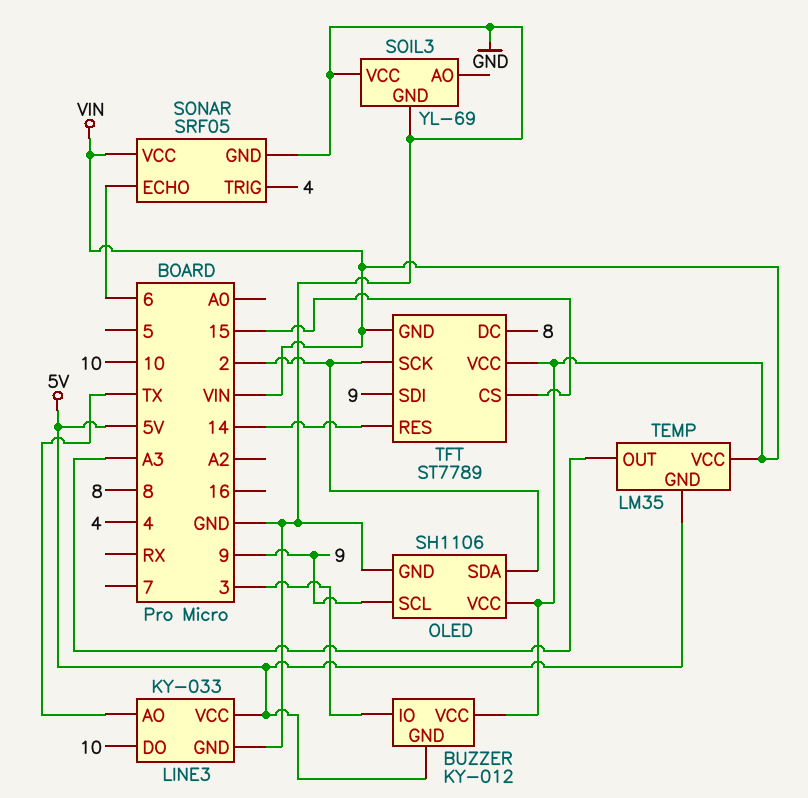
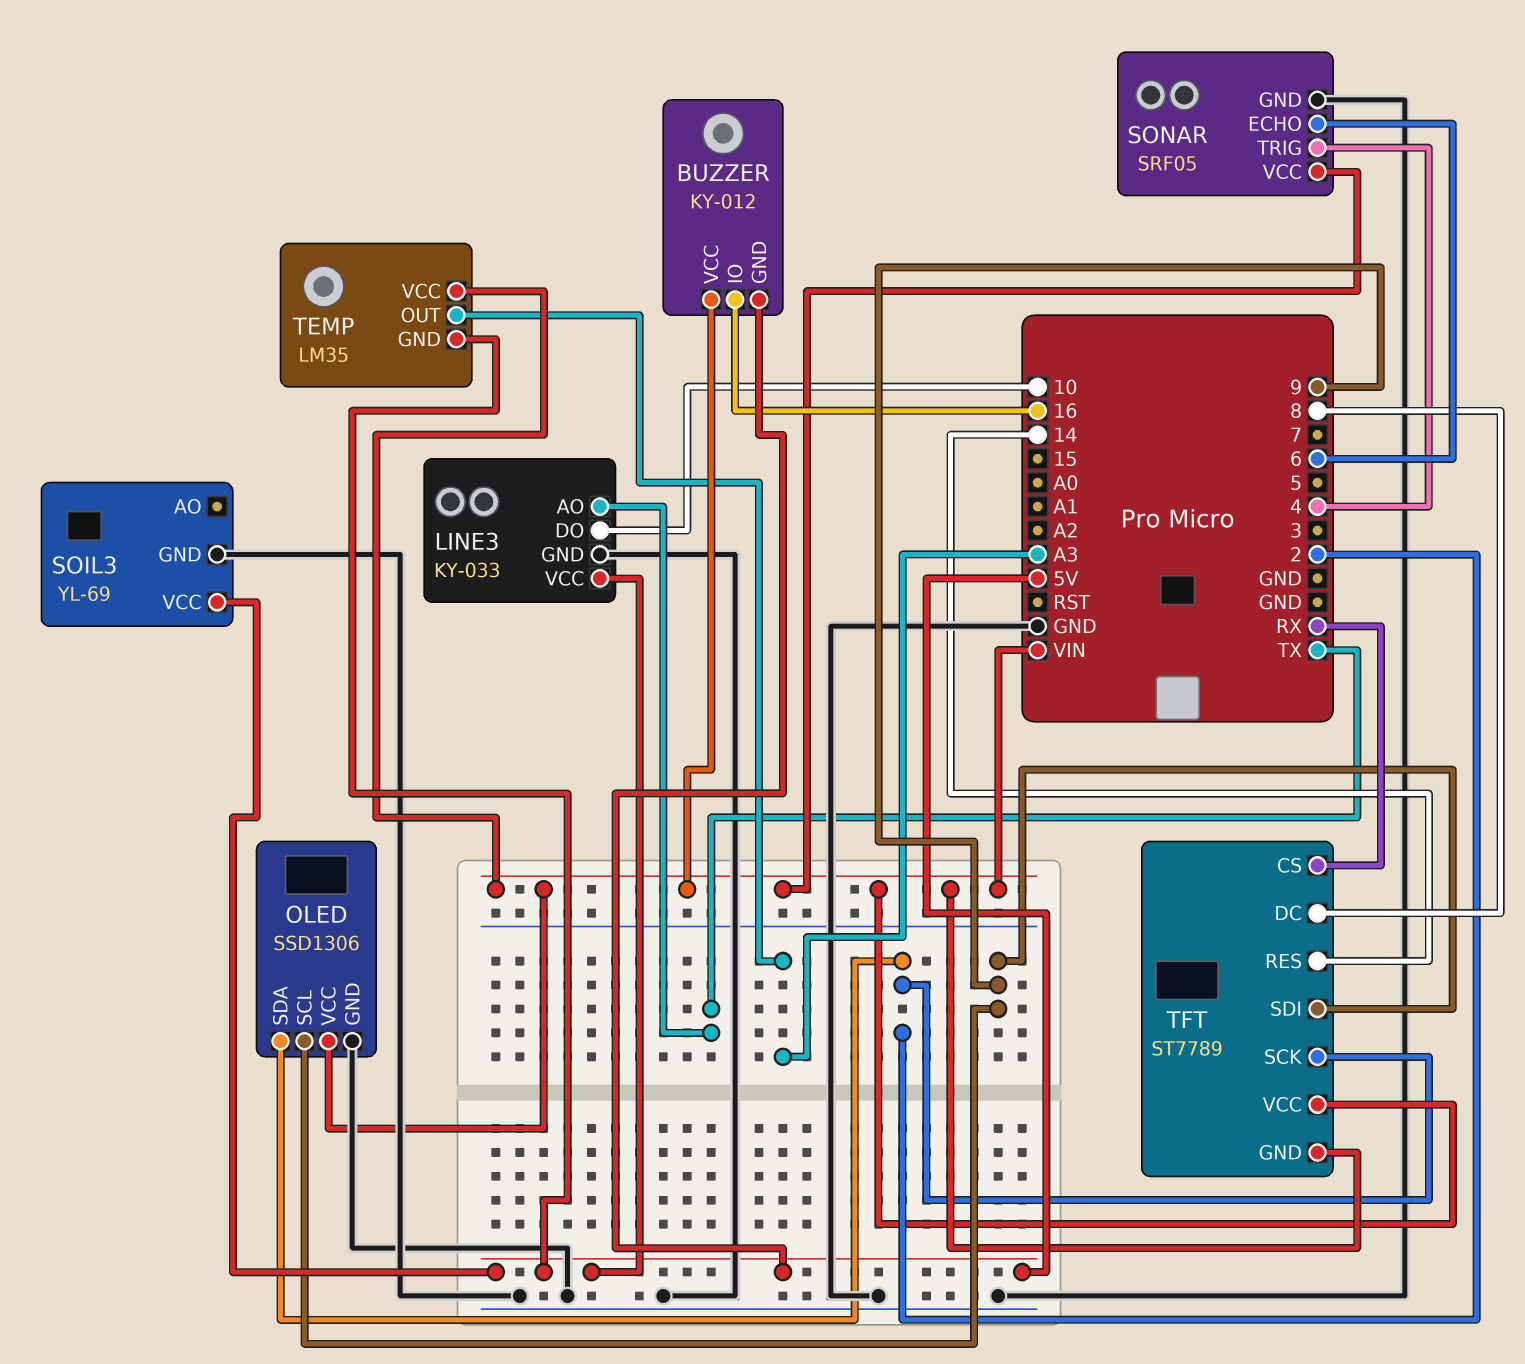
BUZZER pin IO: 3 -> 16
OLED: SH1106 -> SSD1306
SOIL3 pin VCC: GND -> 5V
TFT pin CS: 15 -> RX

